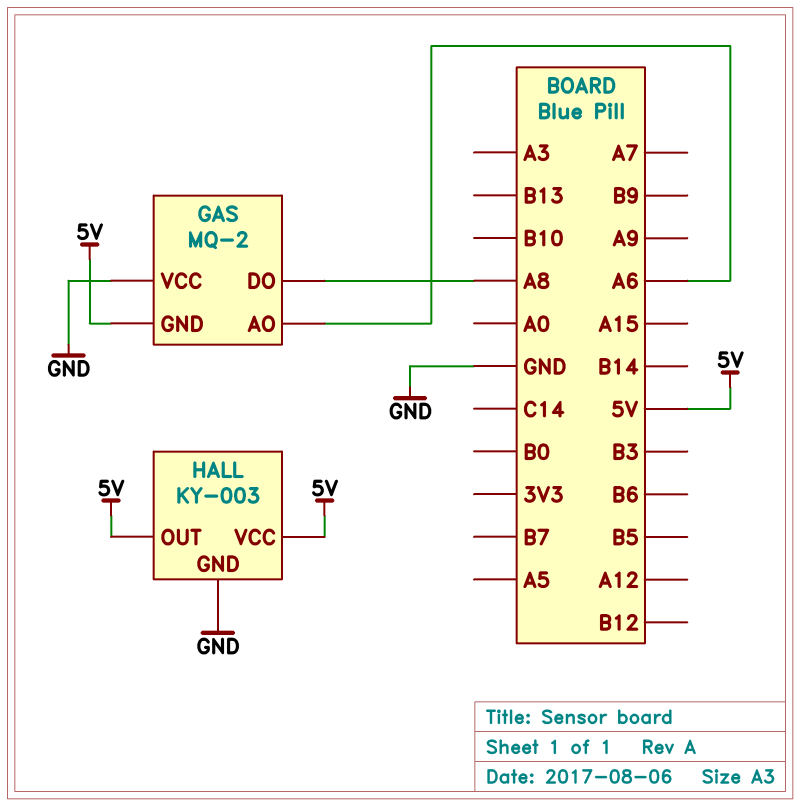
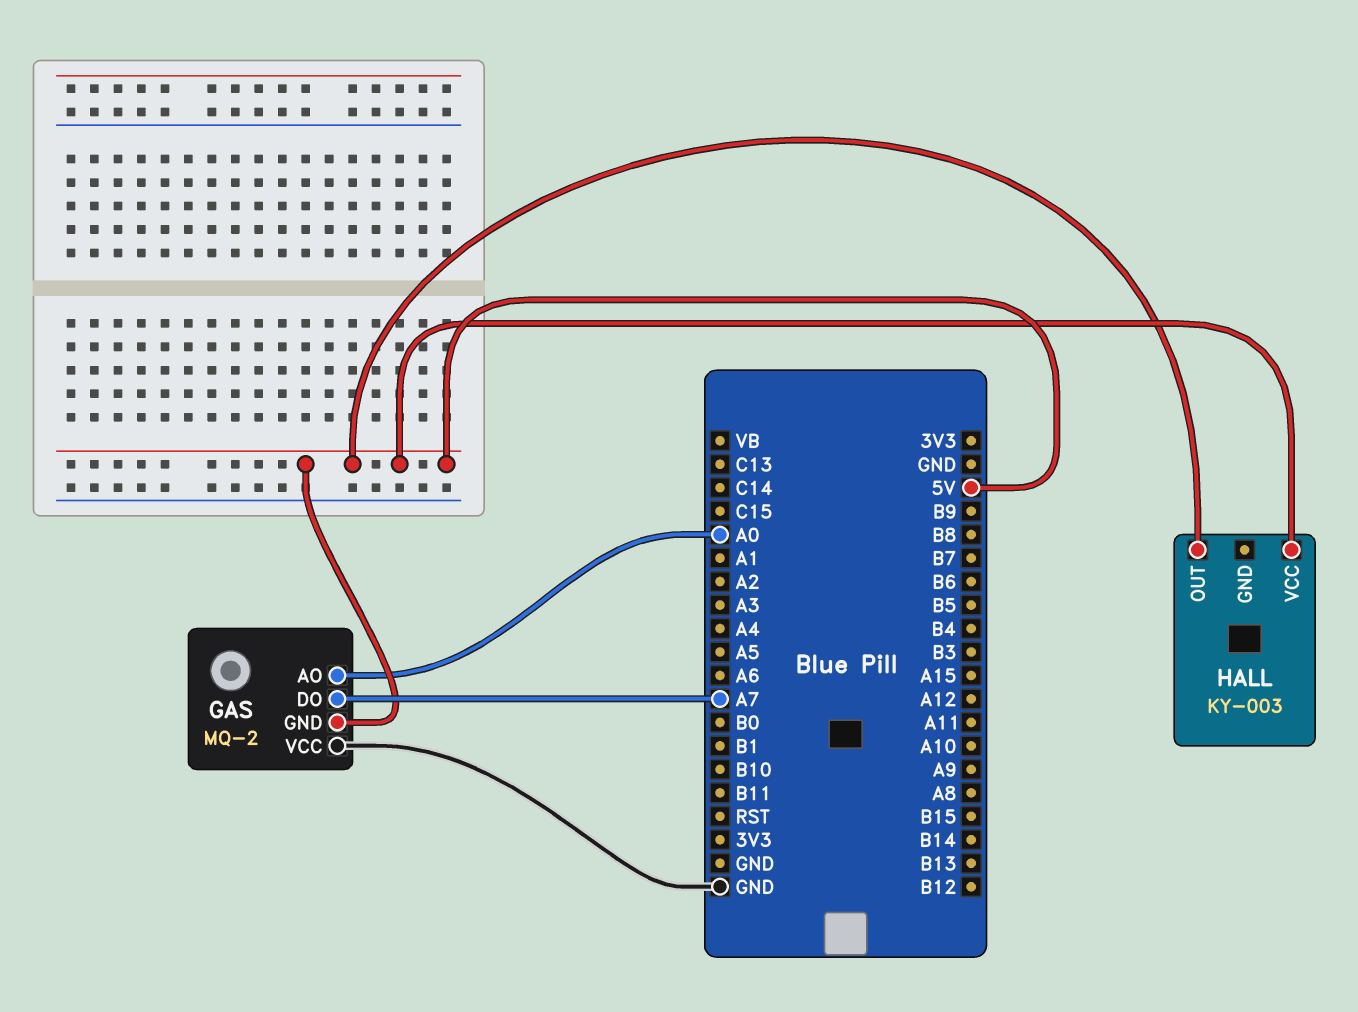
GAS pin AO: A6 -> A0
GAS pin DO: A8 -> A7
HALL pin GND: GND -> none

